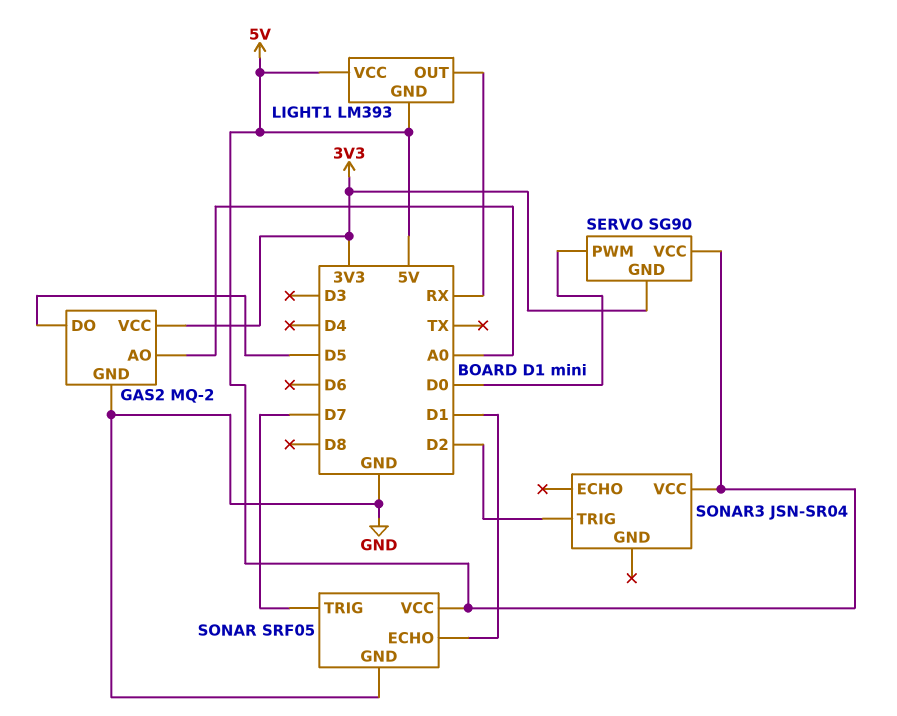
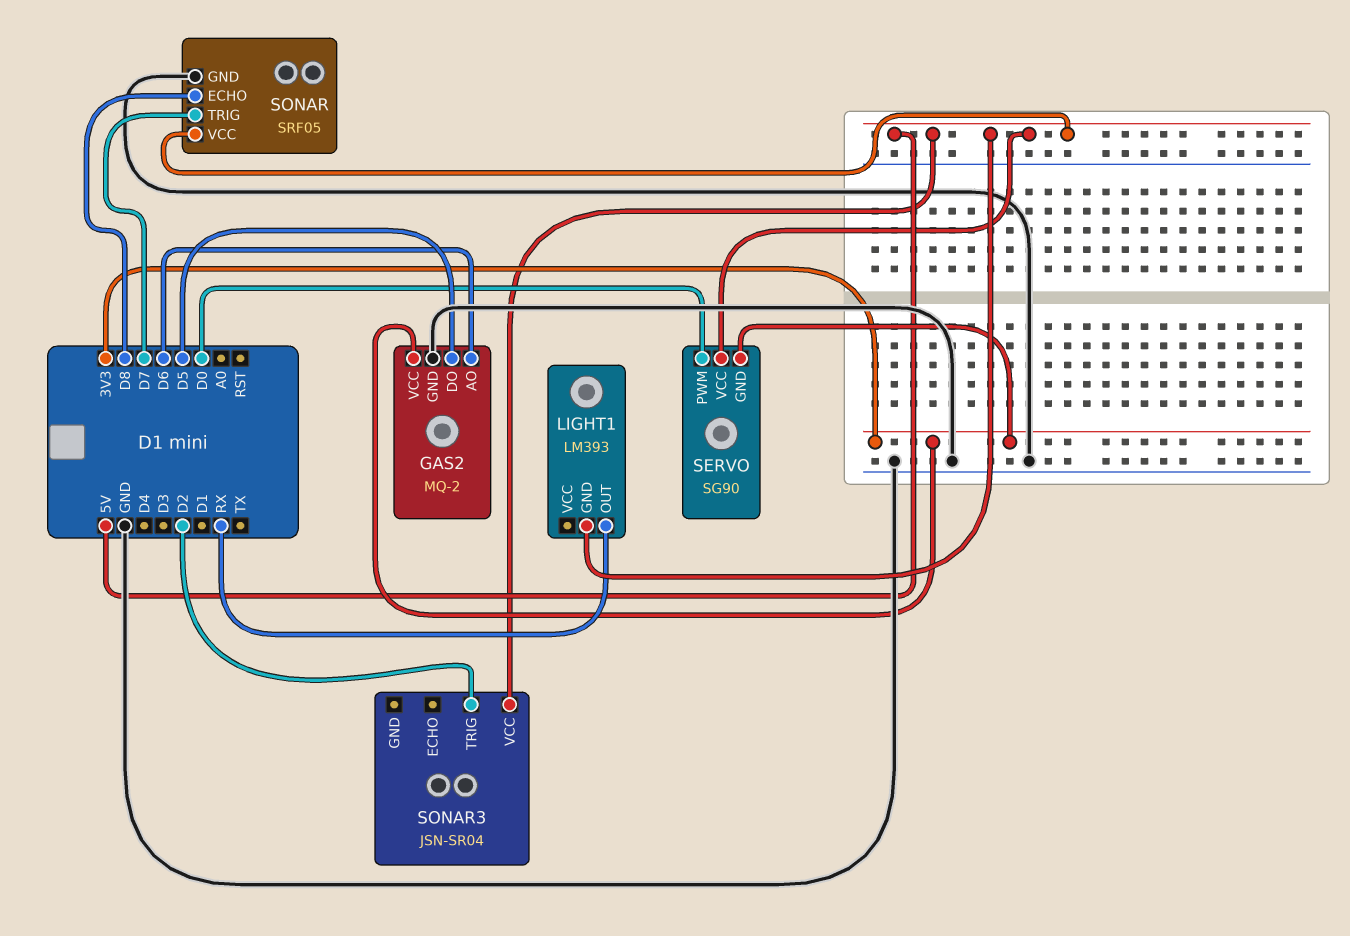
GAS2 pin AO: A0 -> D6
LIGHT1 pin VCC: 5V -> none
SONAR pin ECHO: D1 -> D8

